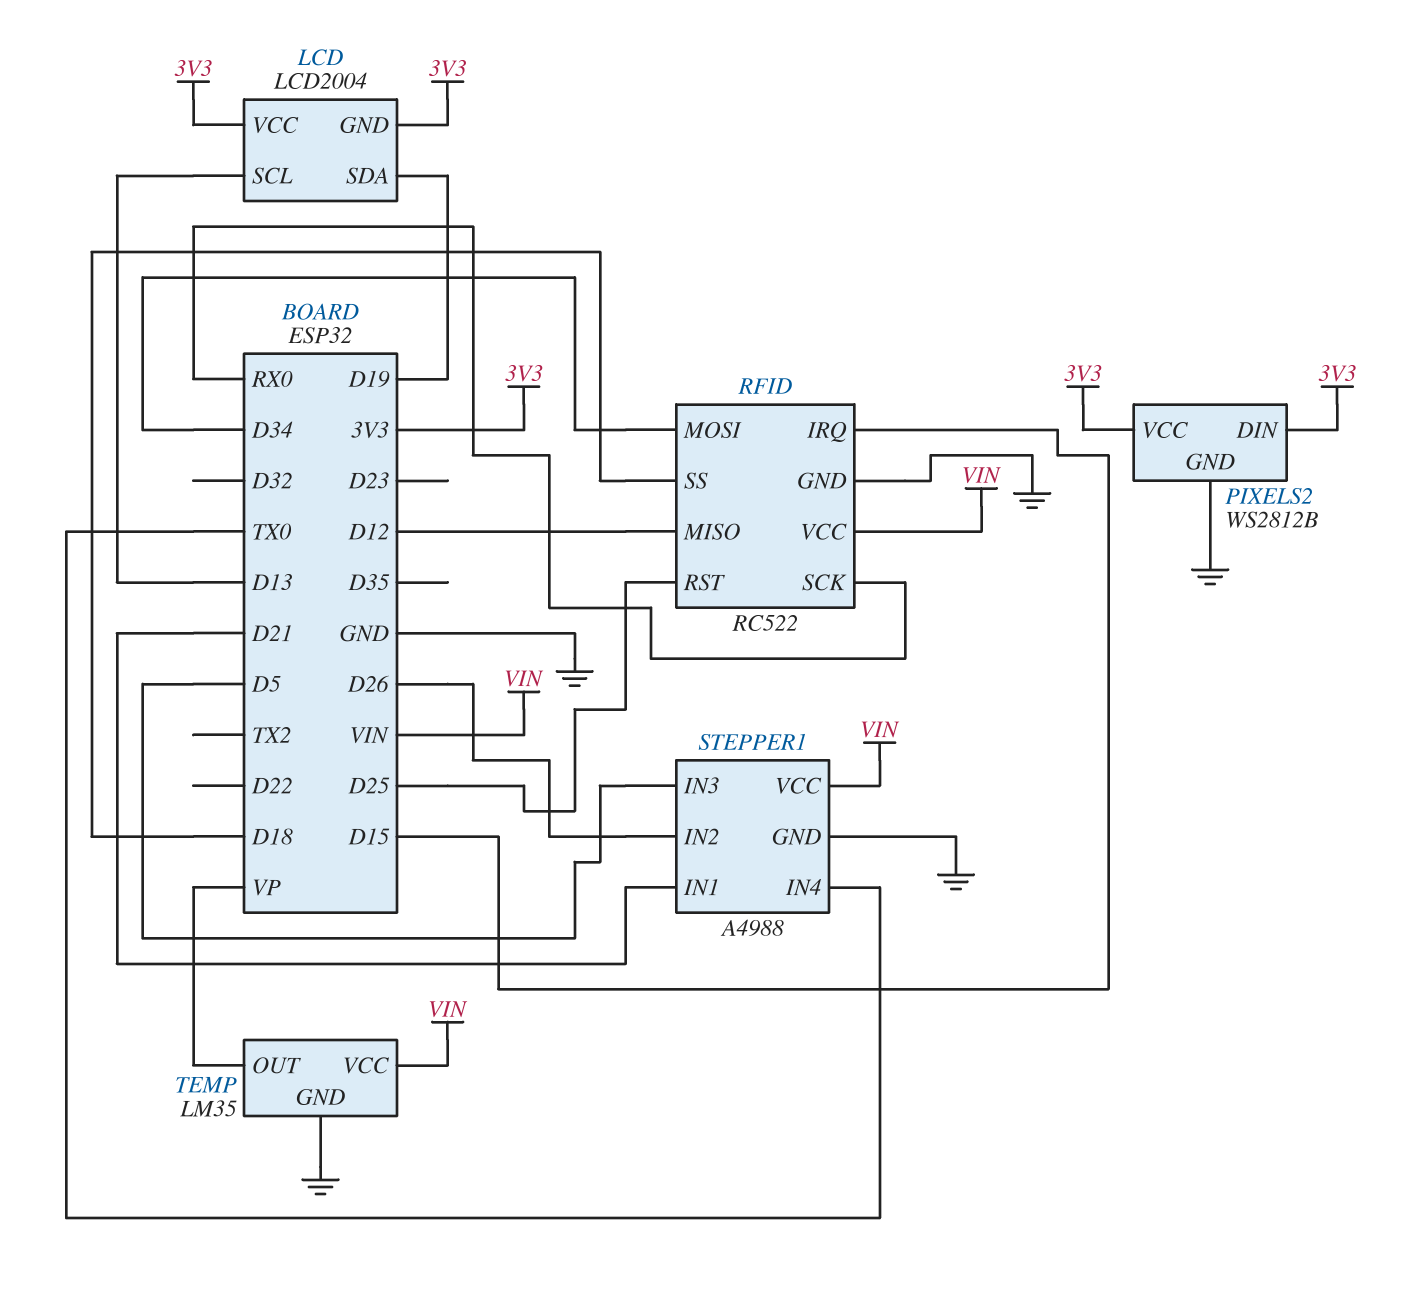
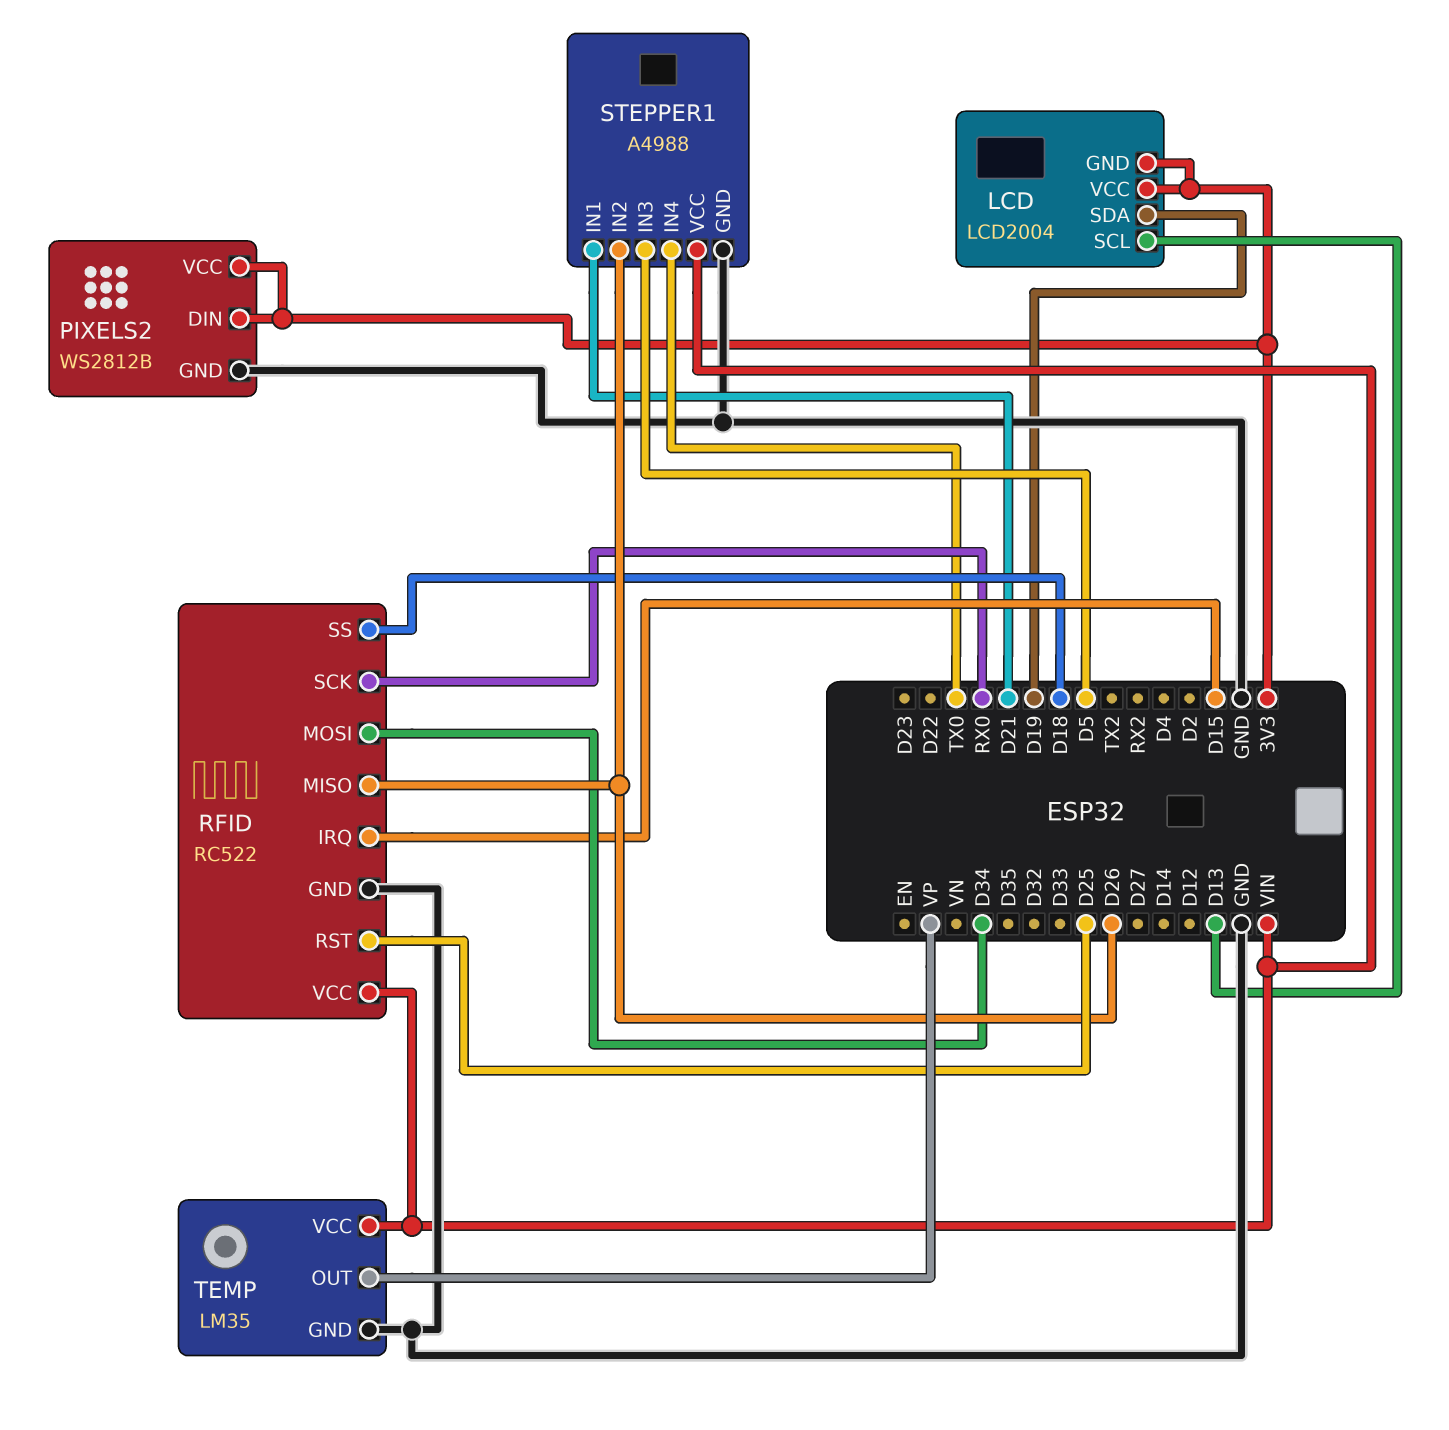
RFID pin MISO: D12 -> D26

